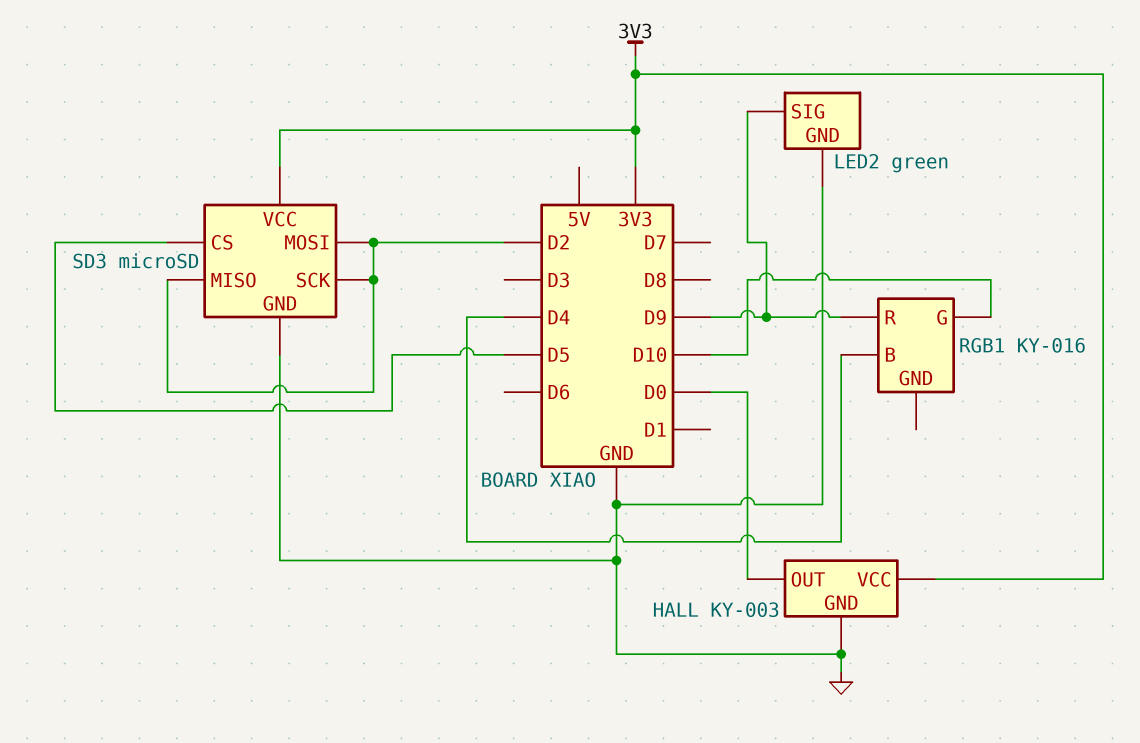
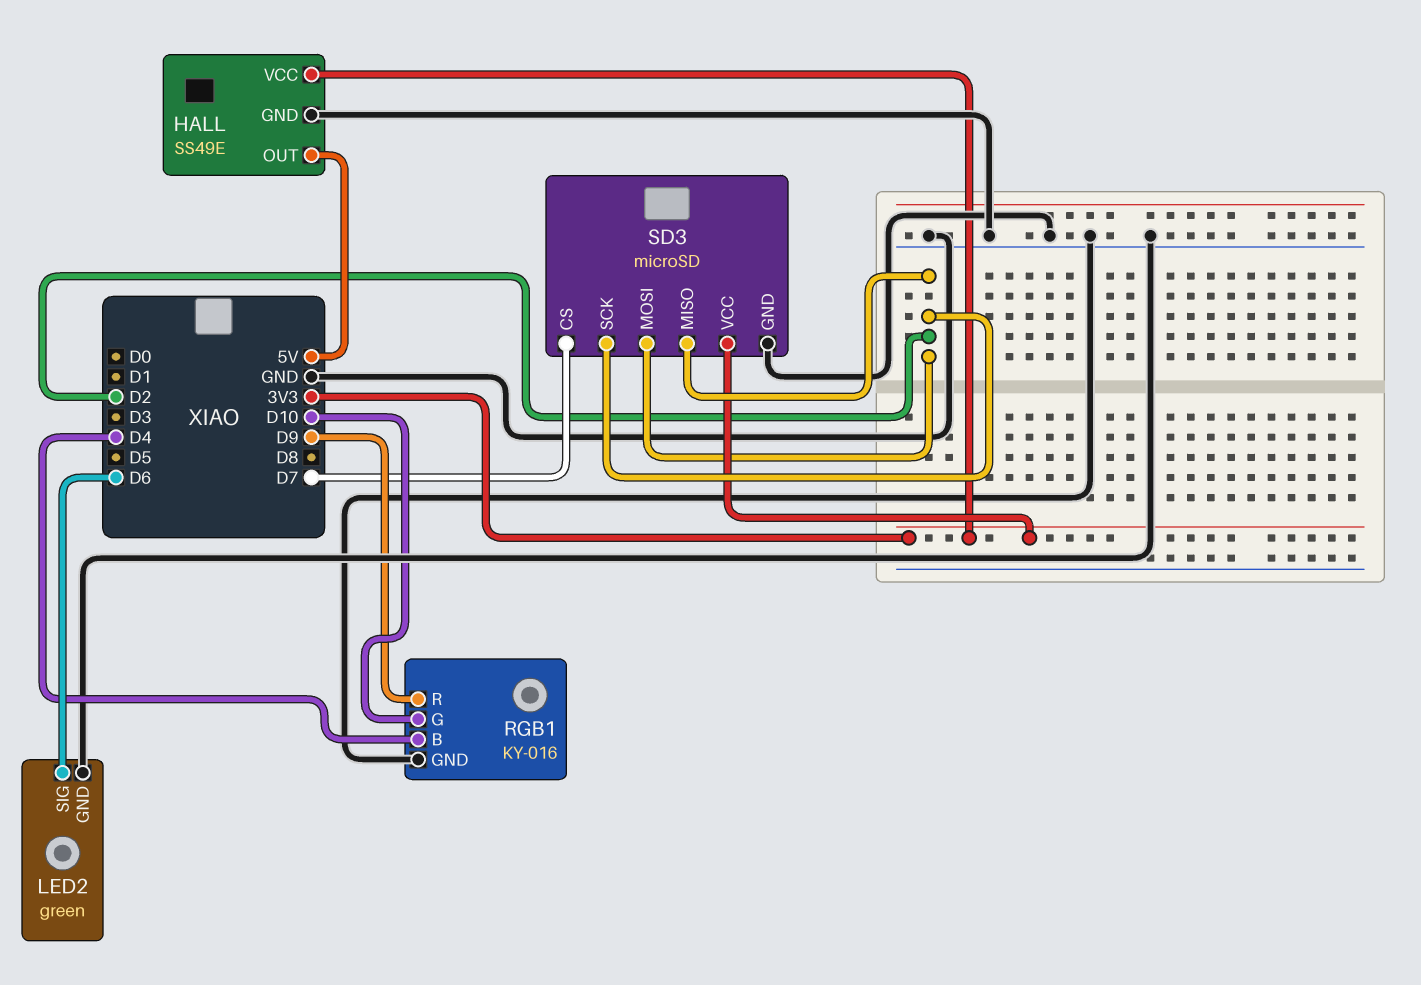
HALL: KY-003 -> SS49E
HALL pin OUT: D0 -> 5V
LED2 pin SIG: D9 -> D6
RGB1 pin GND: none -> GND
SD3 pin CS: D5 -> D7

